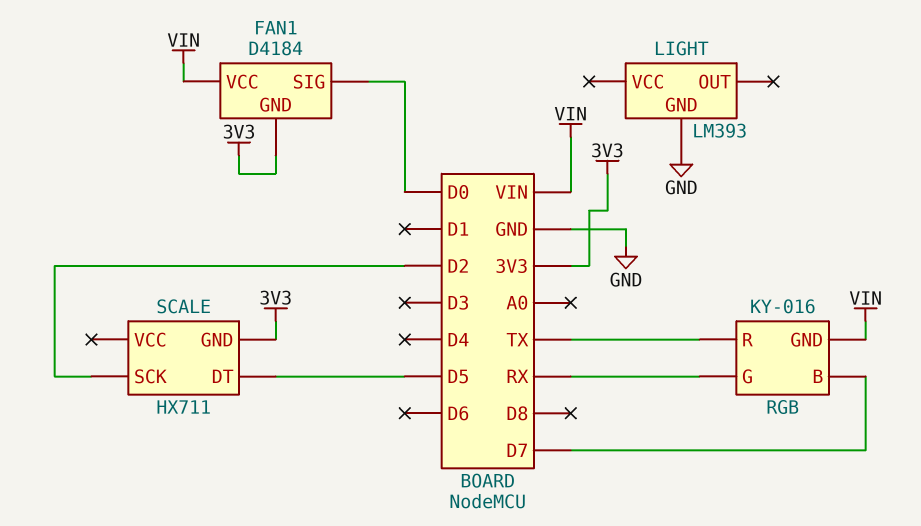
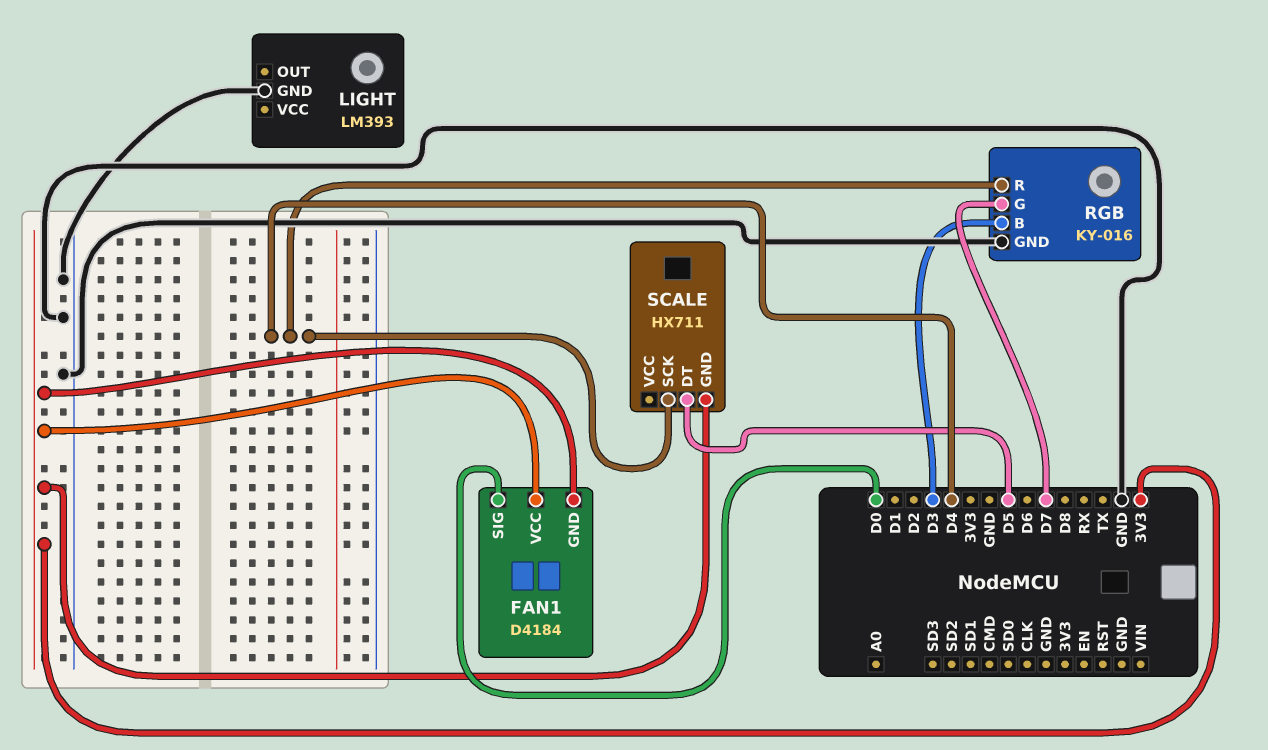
FAN1 pin VCC: VIN -> 3V3
RGB pin B: D7 -> D3
RGB pin G: RX -> D7
RGB pin GND: VIN -> GND
RGB pin R: TX -> D4
SCALE pin SCK: D2 -> D4

